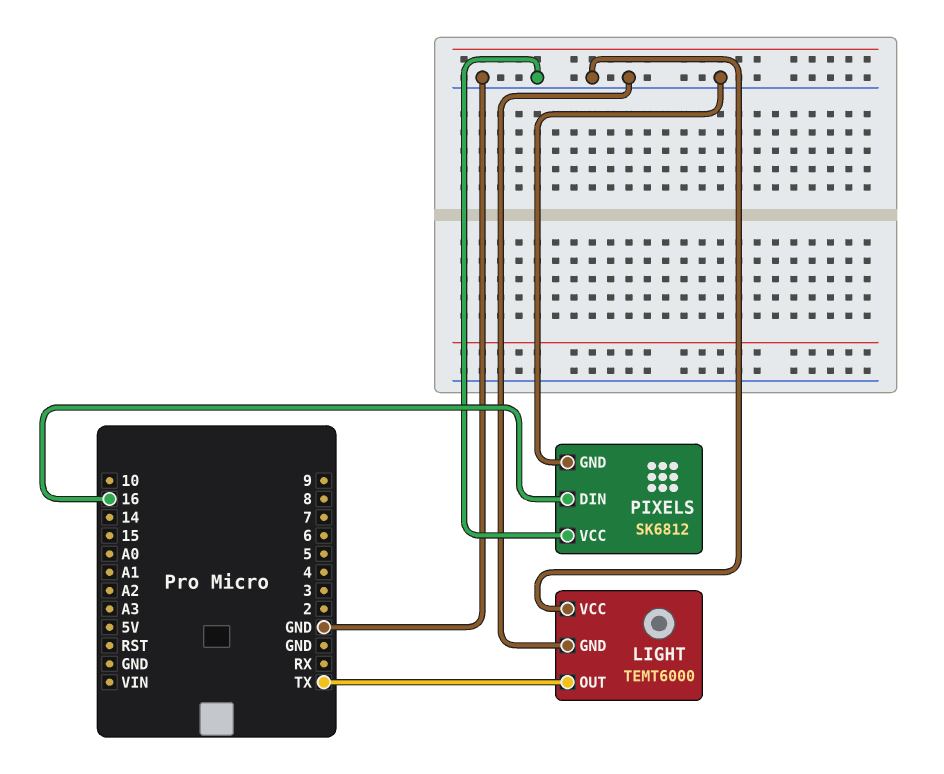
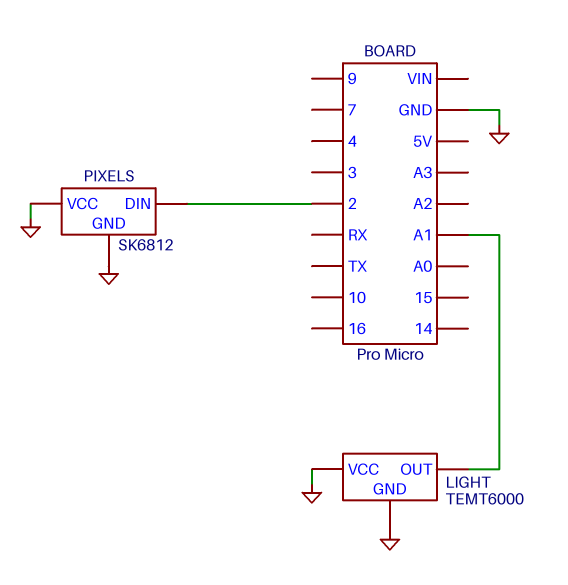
LIGHT pin OUT: TX -> A1
PIXELS pin DIN: 16 -> 2

